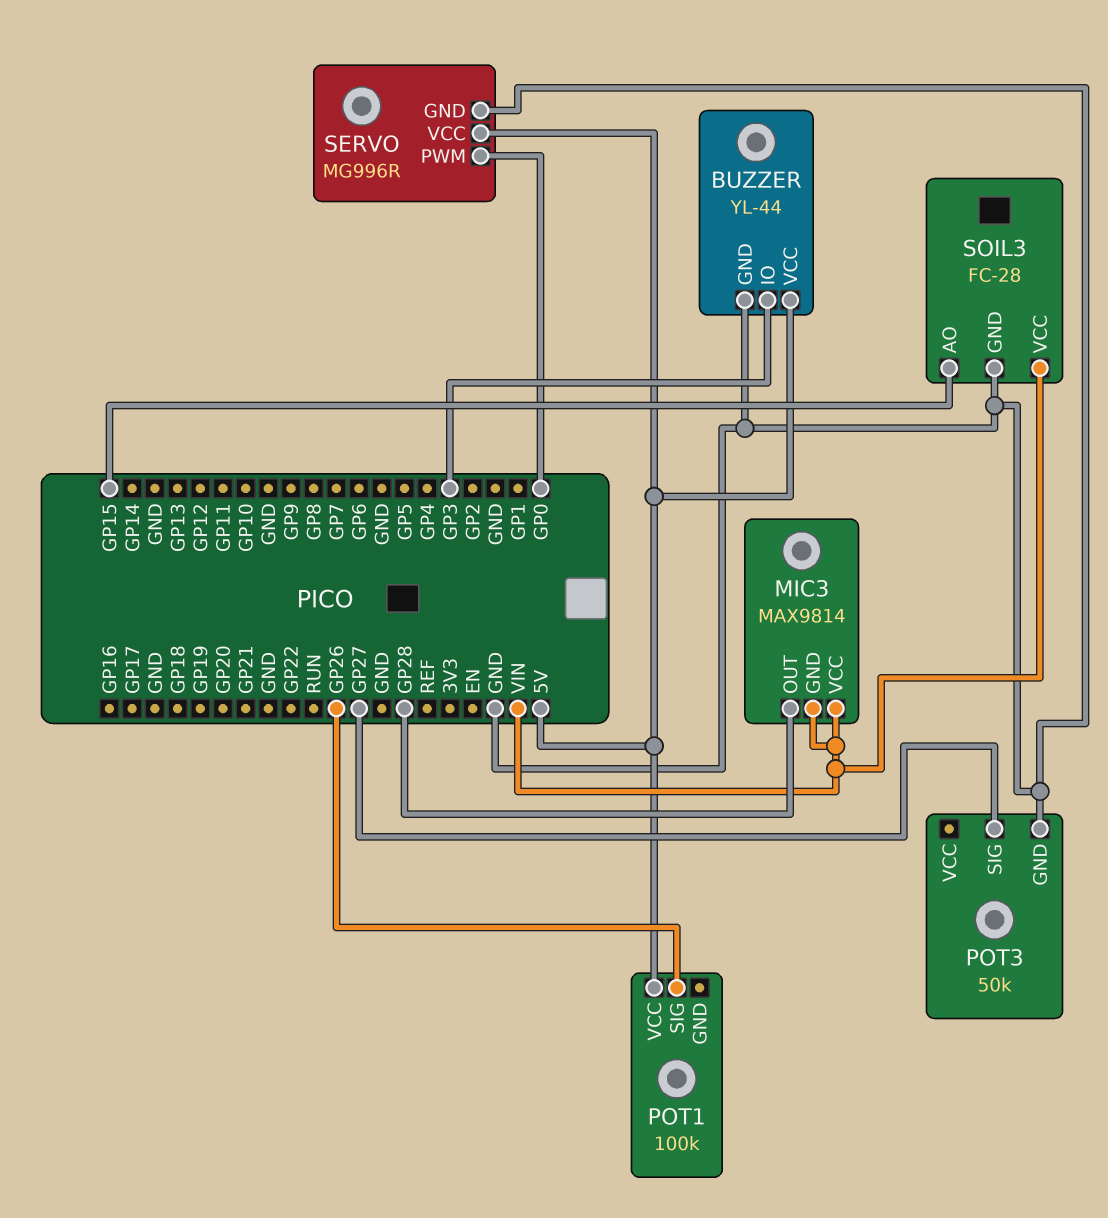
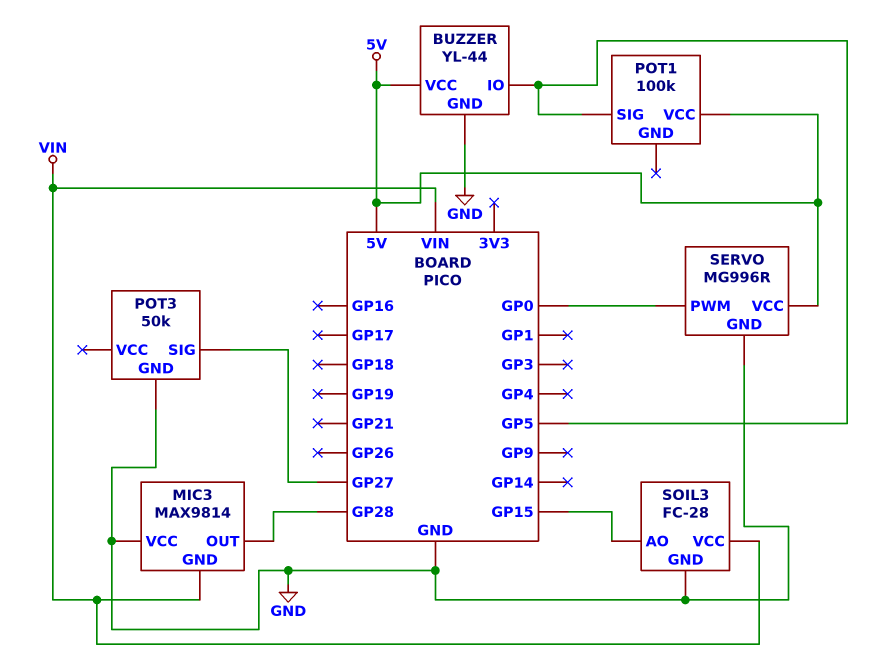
BUZZER pin IO: GP3 -> GP5
MIC3 pin VCC: VIN -> GND
POT1 pin SIG: GP26 -> GP5

